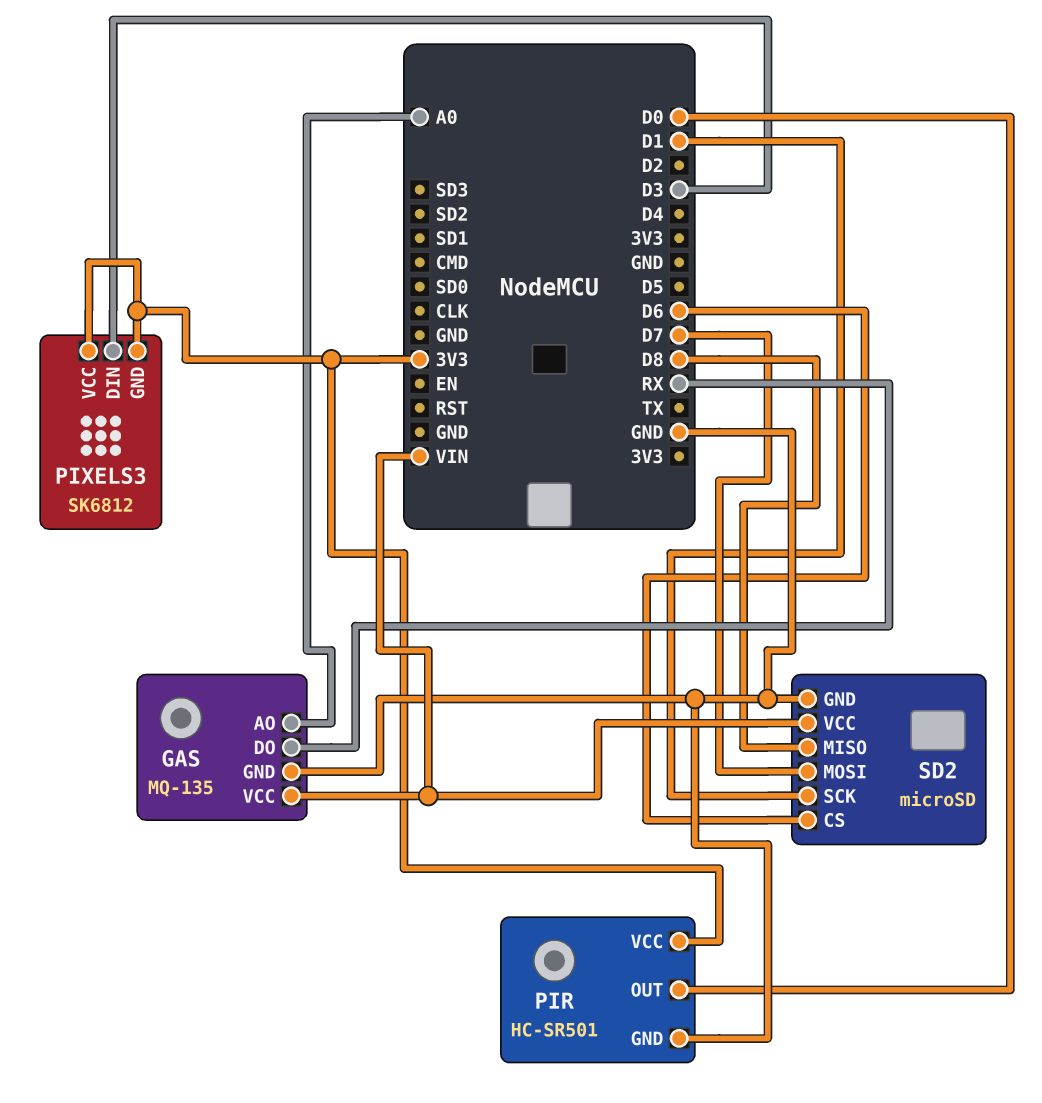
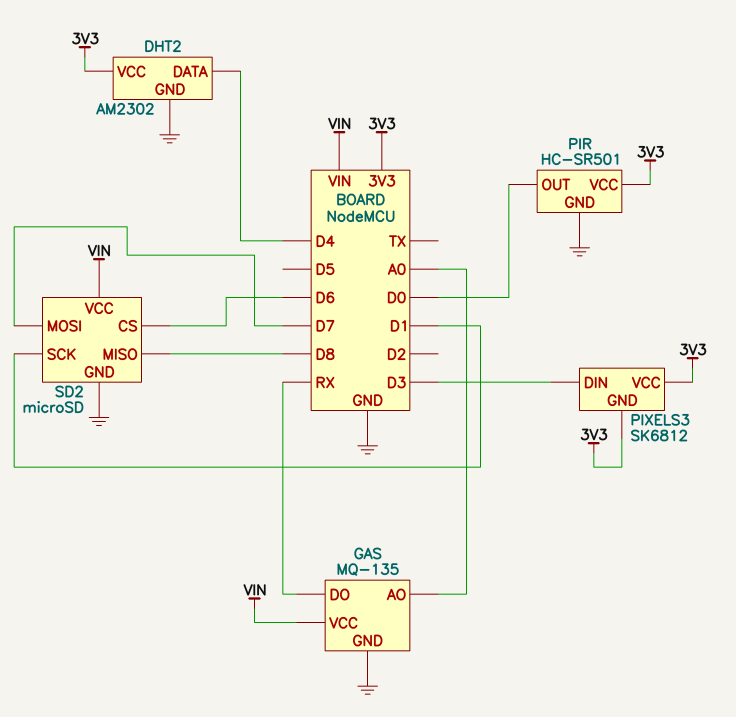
DHT2: none -> AM2302
DHT2 pin DATA: none -> D4
DHT2 pin GND: none -> GND
DHT2 pin VCC: none -> 3V3

